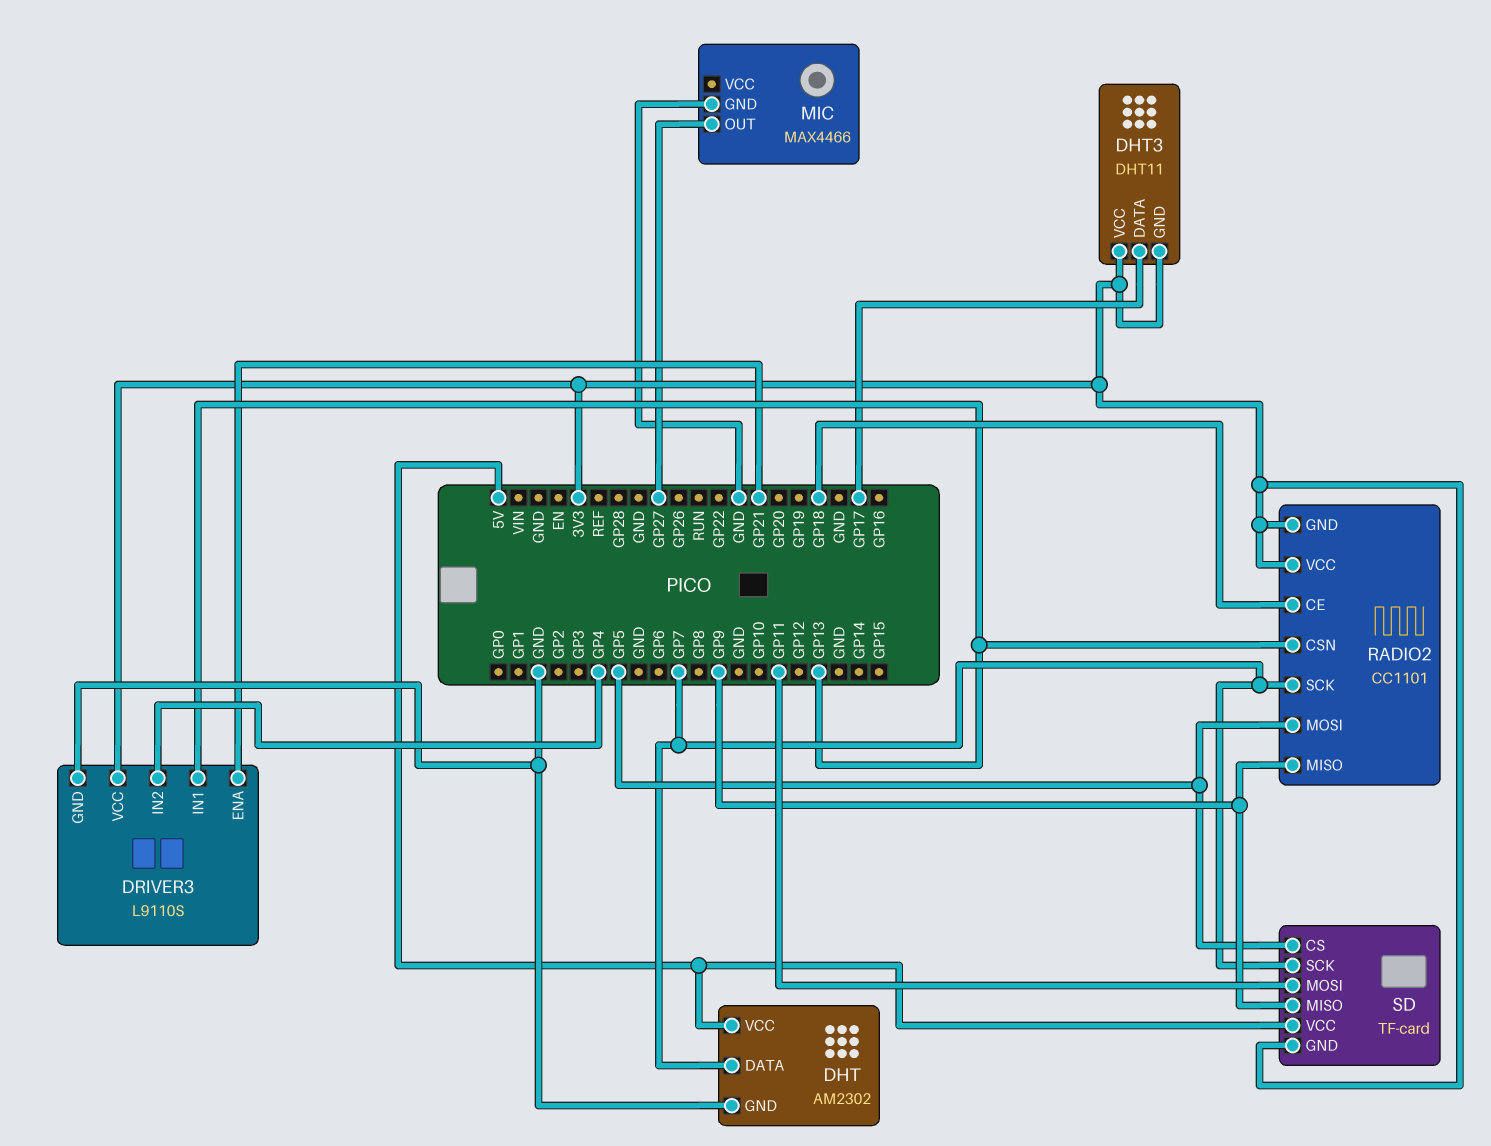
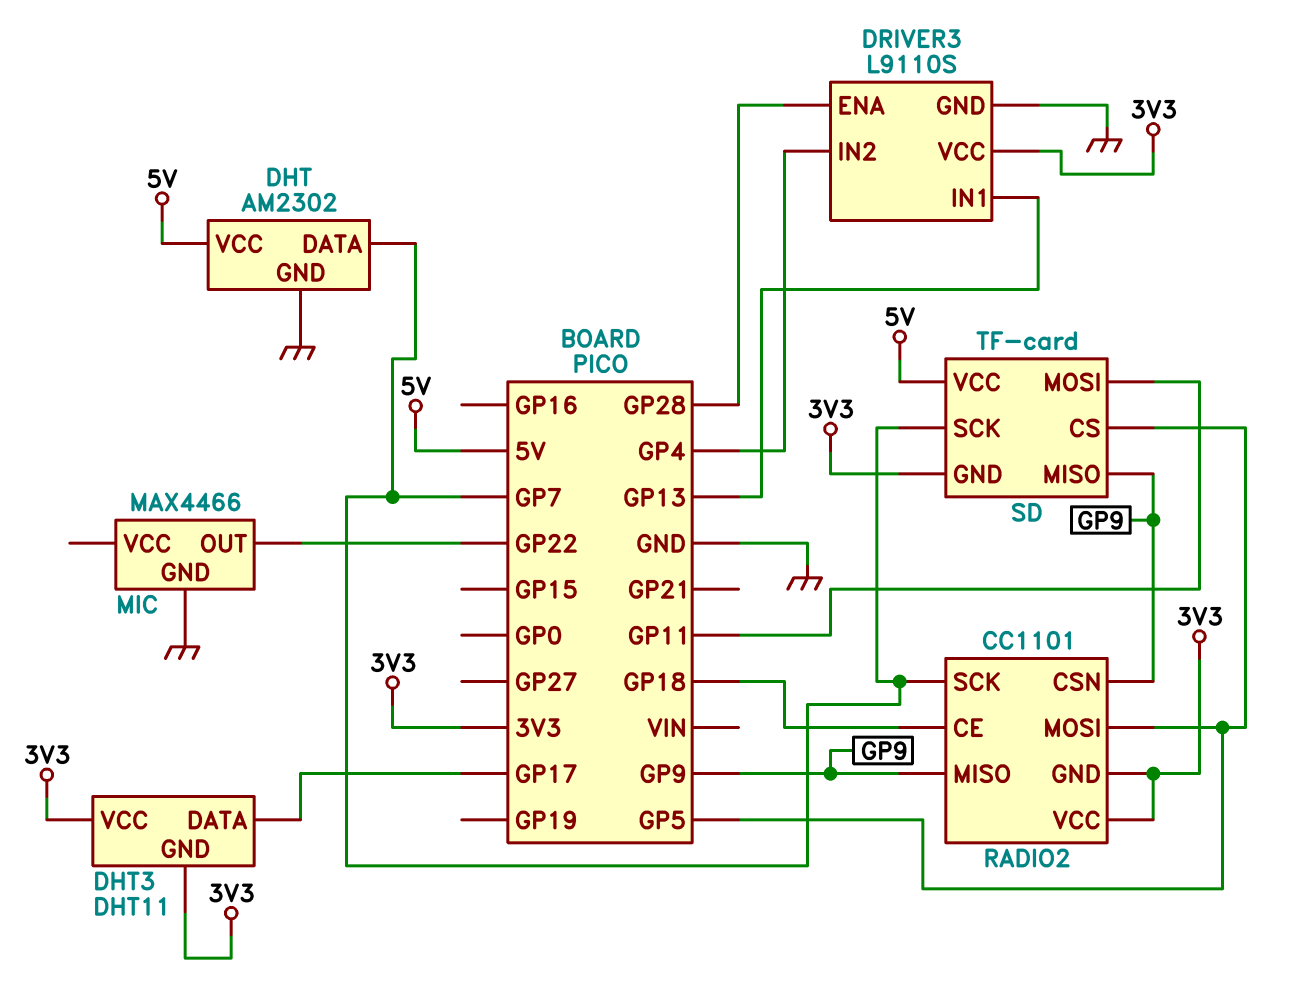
DRIVER3 pin ENA: GP21 -> GP28
MIC pin OUT: GP27 -> GP22
RADIO2 pin CSN: GP13 -> GP9

